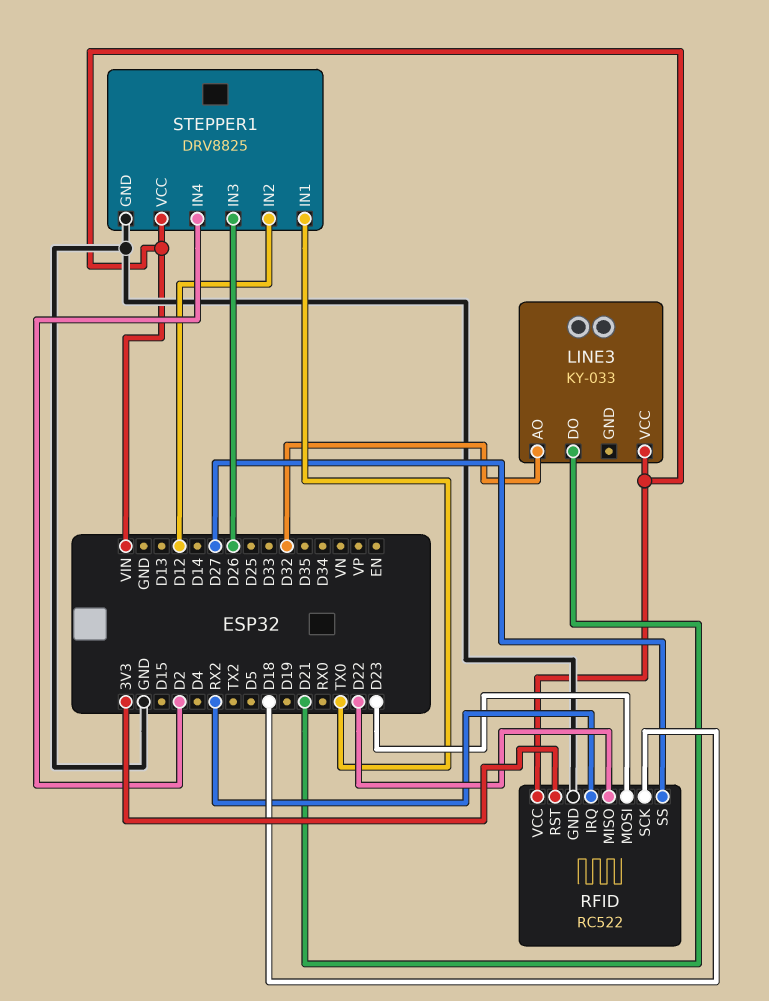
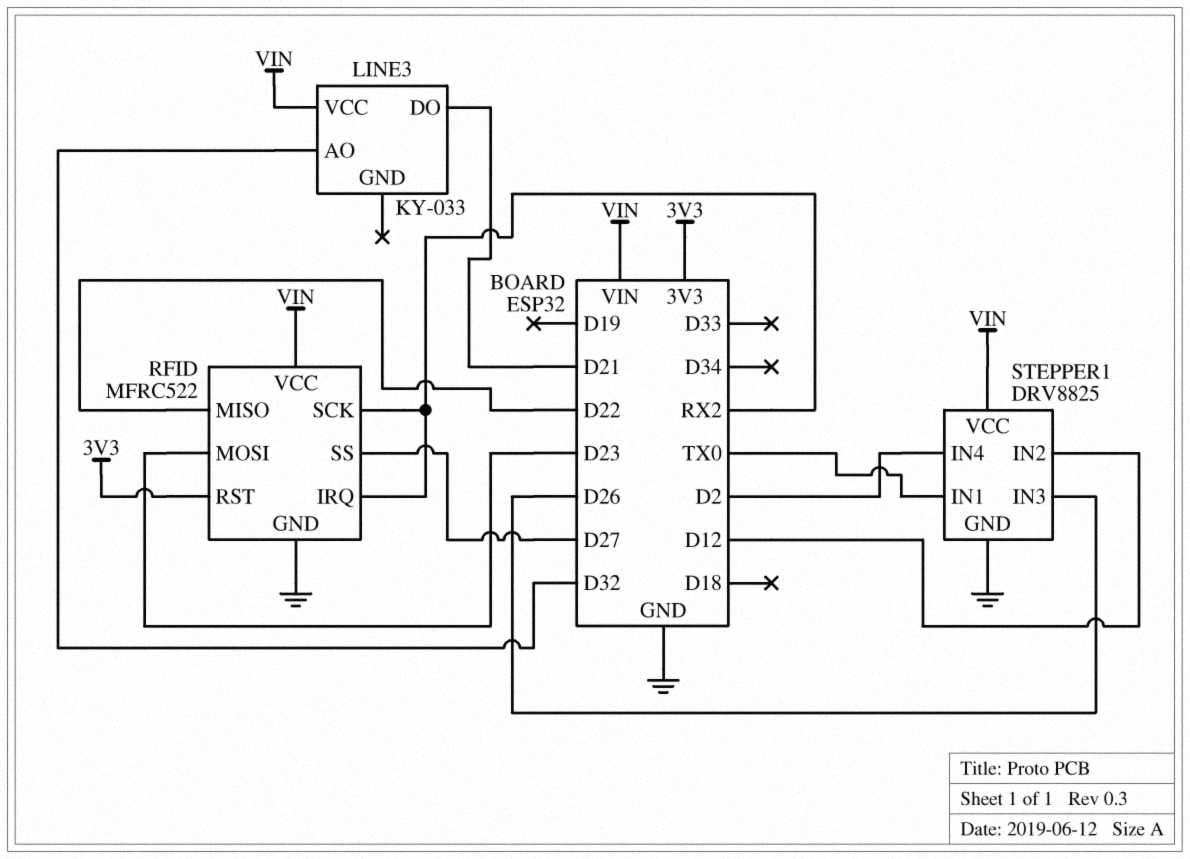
RFID: RC522 -> MFRC522
RFID pin SCK: D18 -> RX2

